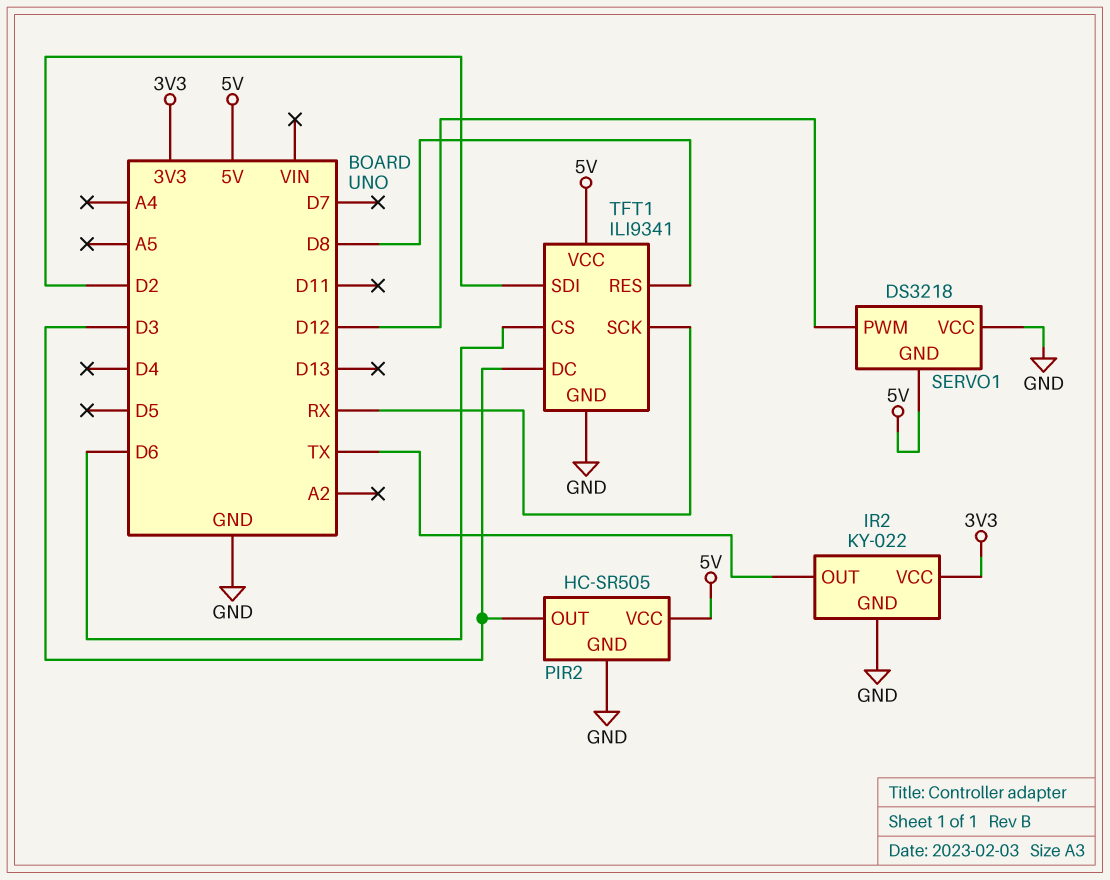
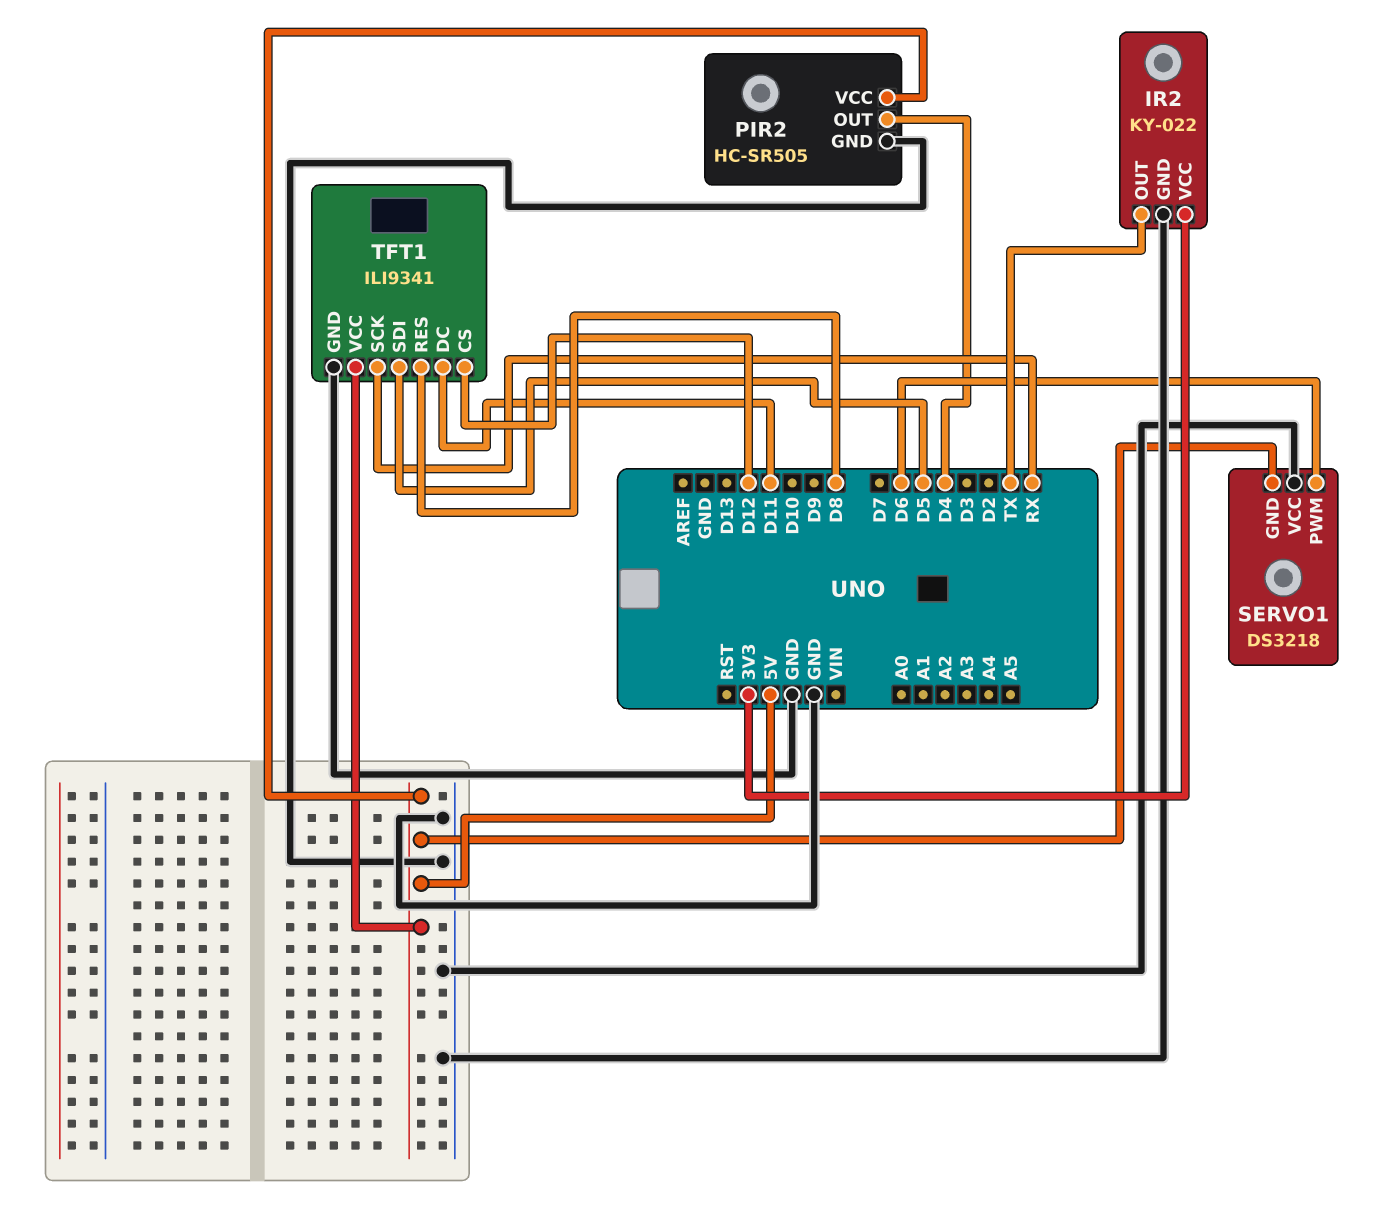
PIR2 pin OUT: D3 -> D4
SERVO1 pin PWM: D12 -> D6
TFT1 pin CS: D6 -> D12
TFT1 pin DC: D3 -> D11
TFT1 pin SDI: D2 -> D5

